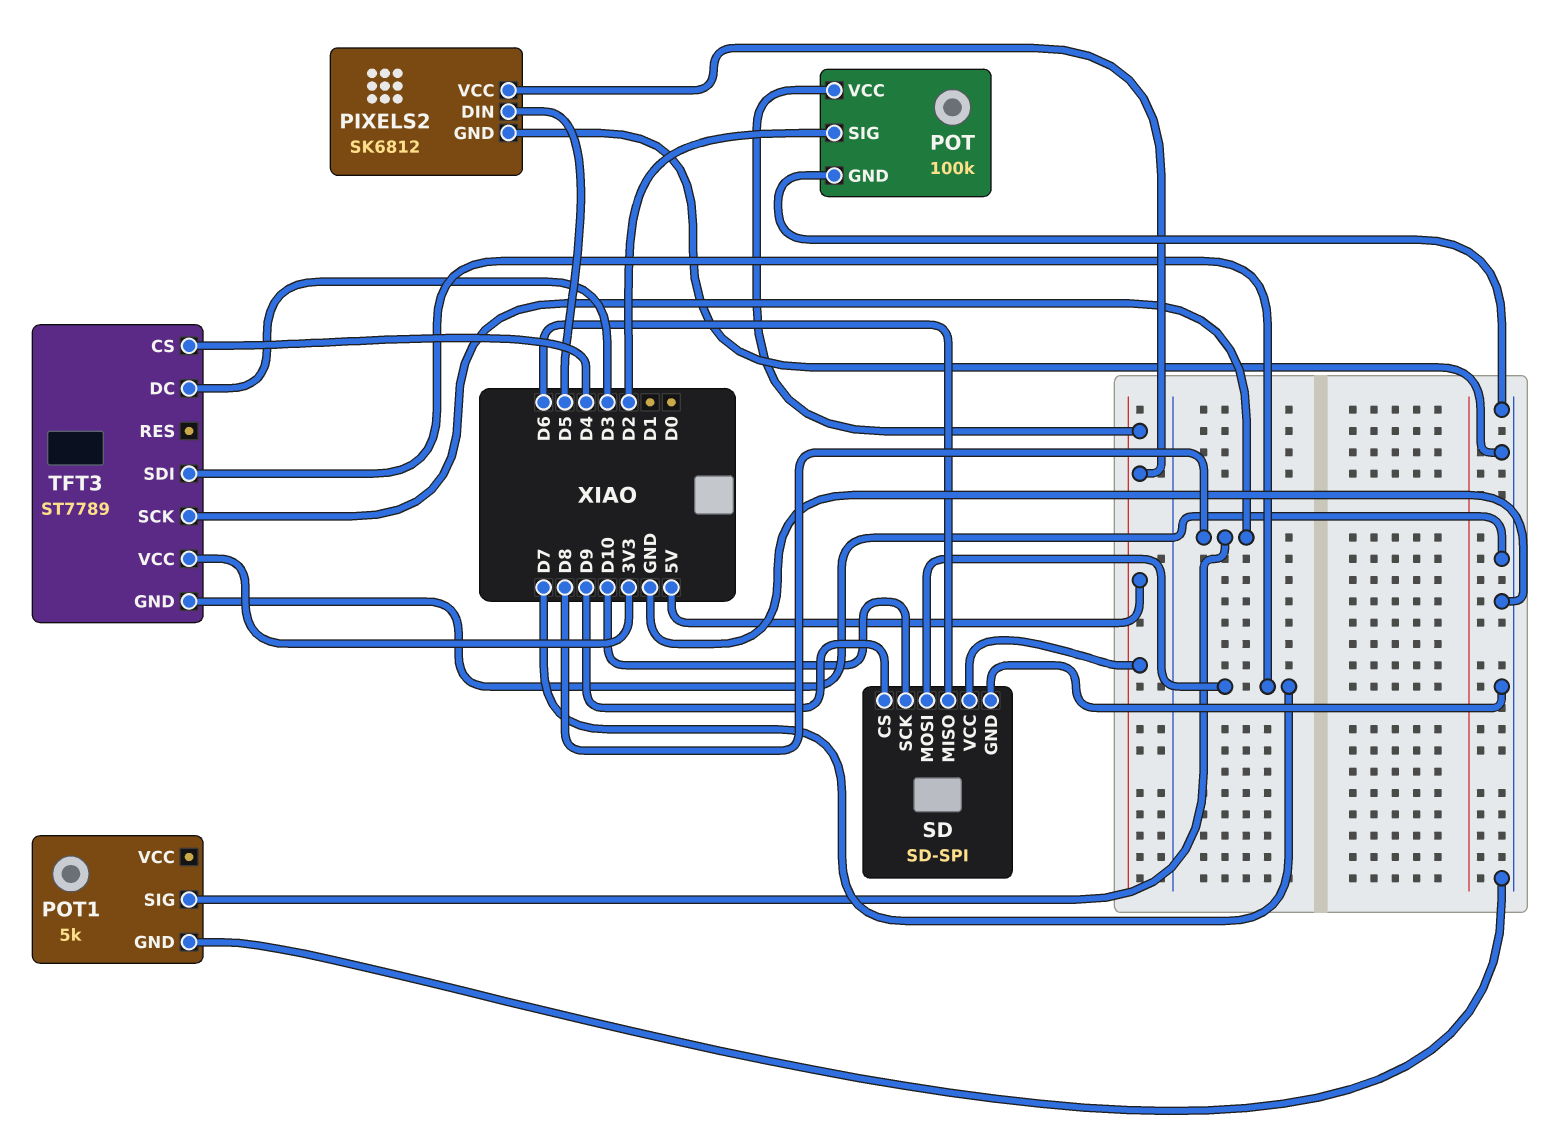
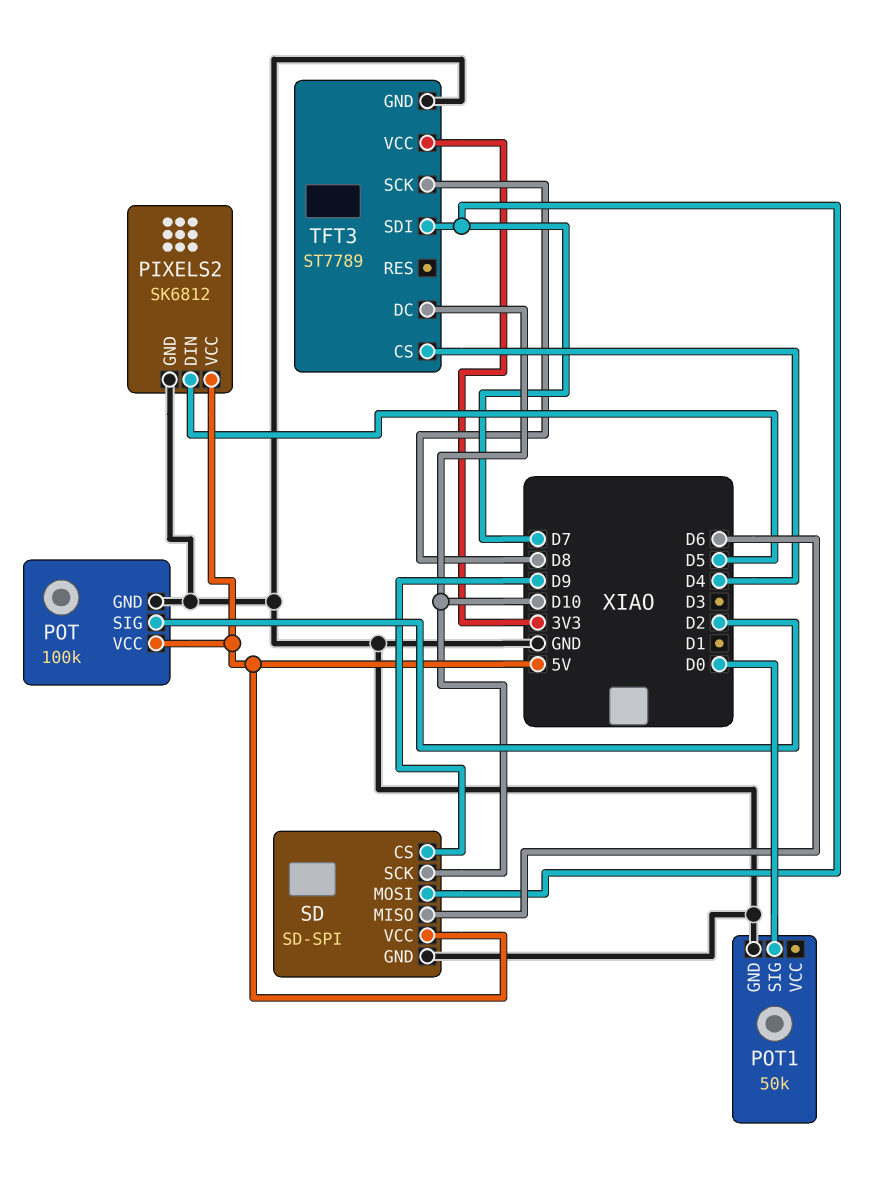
POT1: 5k -> 50k
POT1 pin SIG: D8 -> D0
TFT3 pin DC: D3 -> D10

